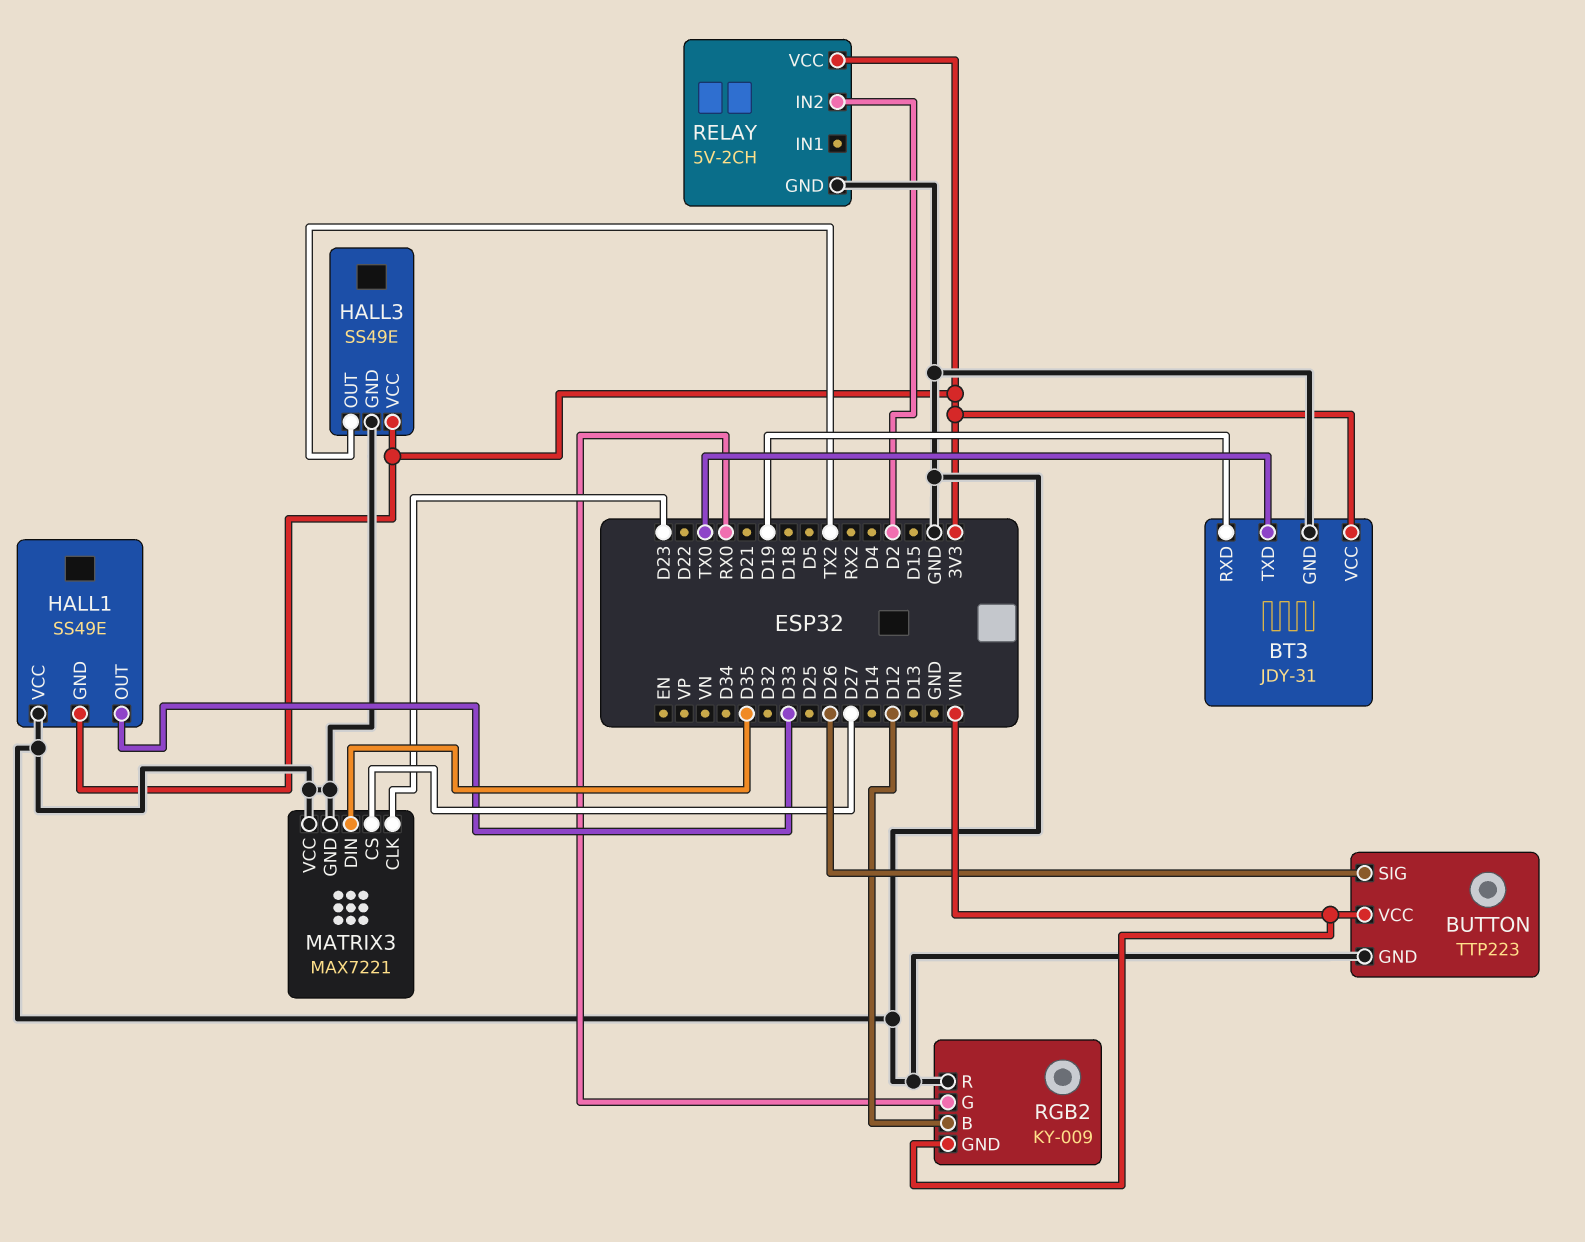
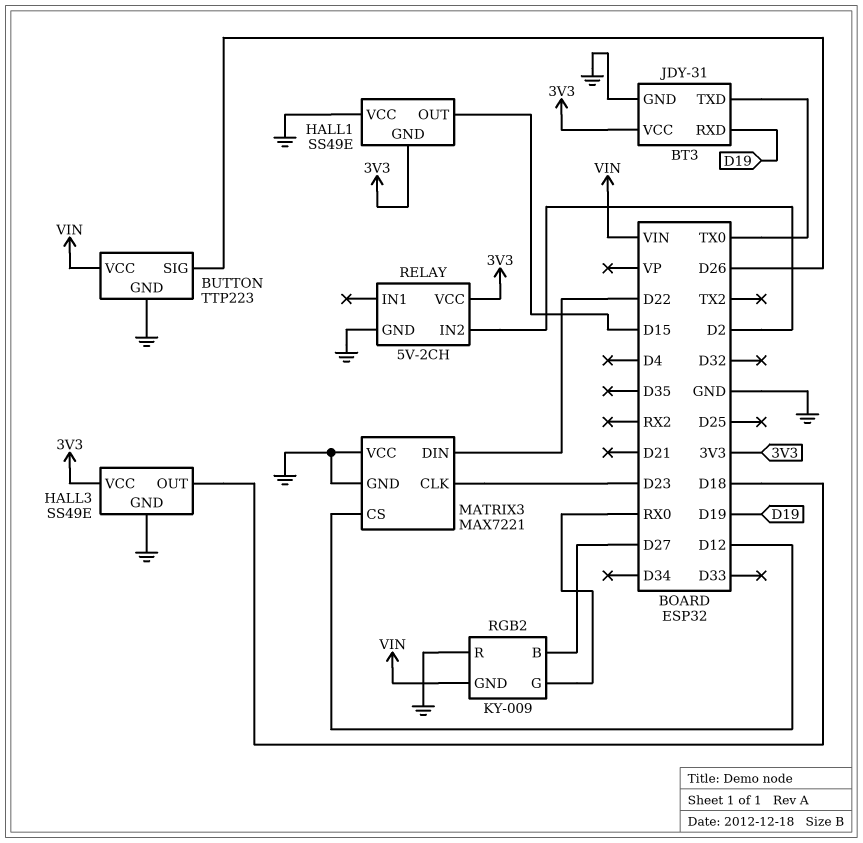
HALL1 pin OUT: D33 -> D15
HALL3 pin OUT: TX2 -> D18
MATRIX3 pin CS: D27 -> D12
MATRIX3 pin DIN: D35 -> D22
RGB2 pin B: D12 -> D27

